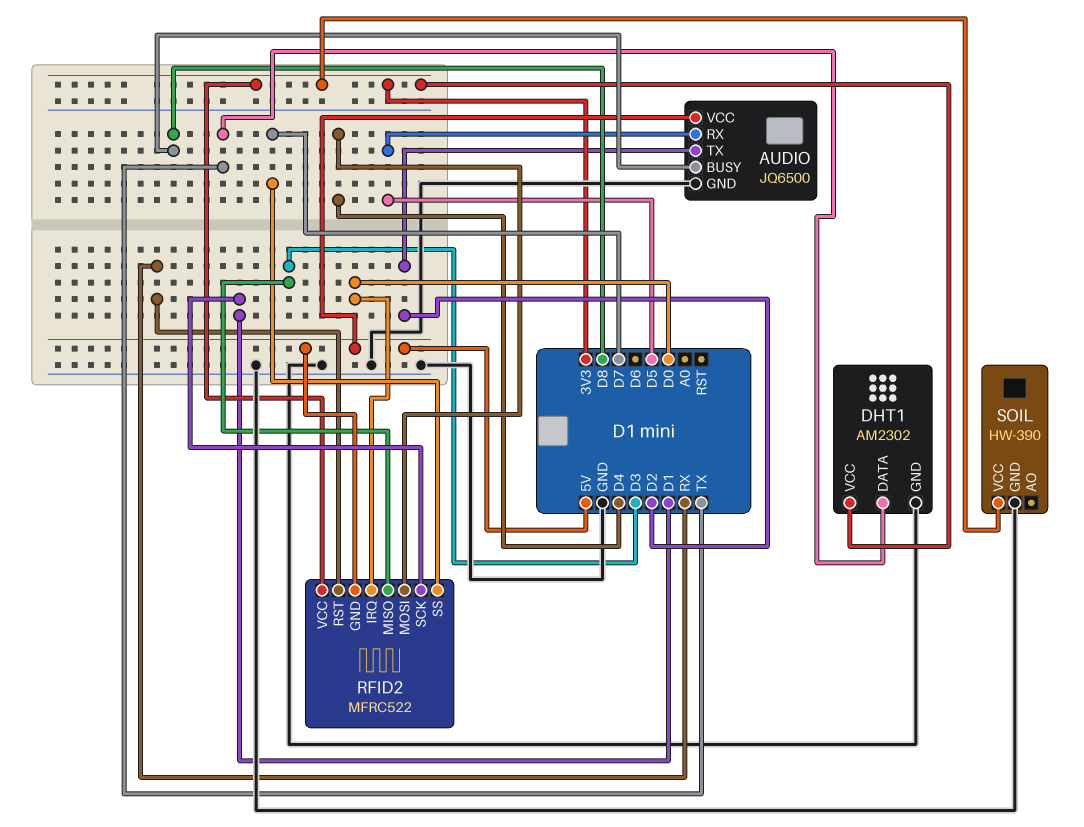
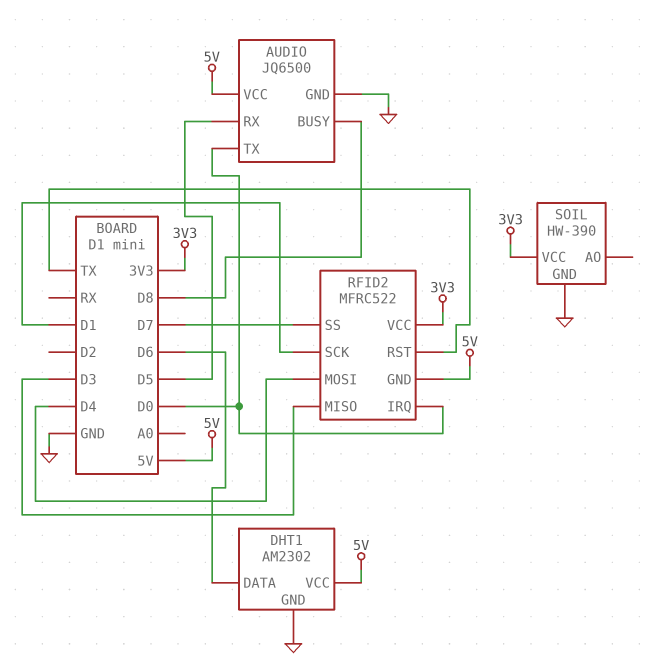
AUDIO pin TX: D2 -> D0
DHT1 pin DATA: TX -> D6
DHT1 pin VCC: 3V3 -> 5V
RFID2 pin RST: RX -> TX

